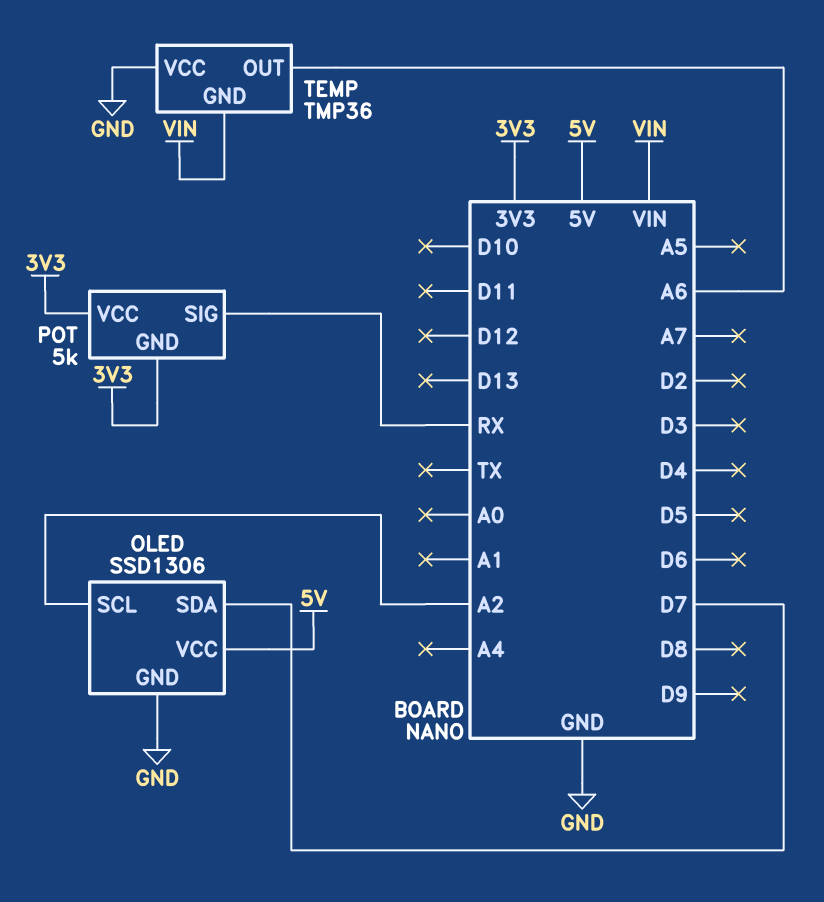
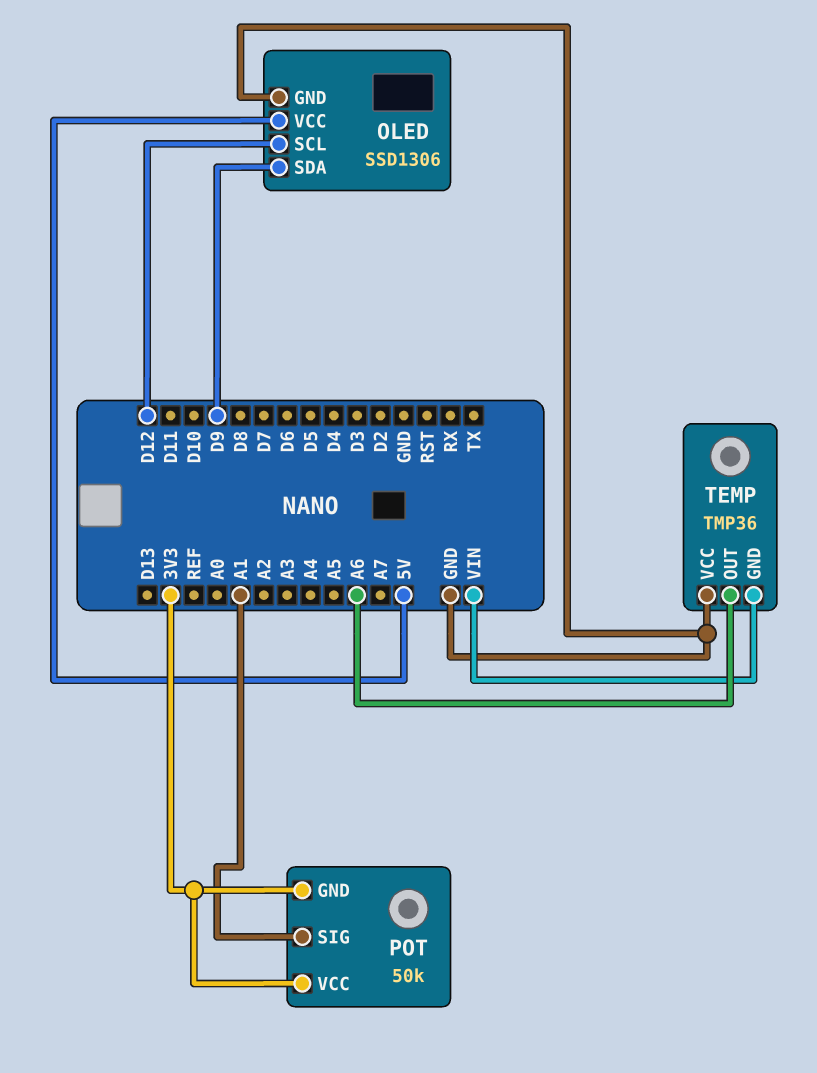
OLED pin SCL: A2 -> D12
OLED pin SDA: D7 -> D9
POT: 5k -> 50k
POT pin SIG: RX -> A1

